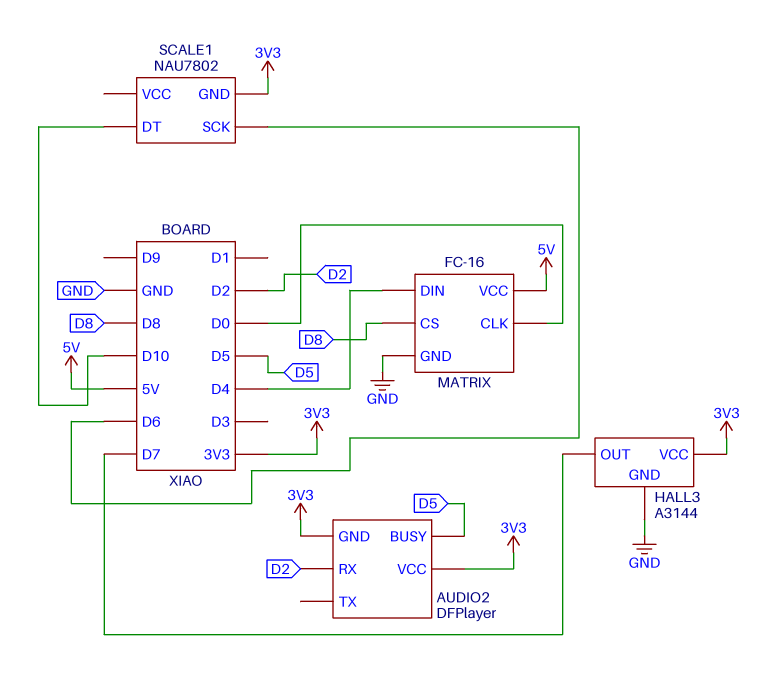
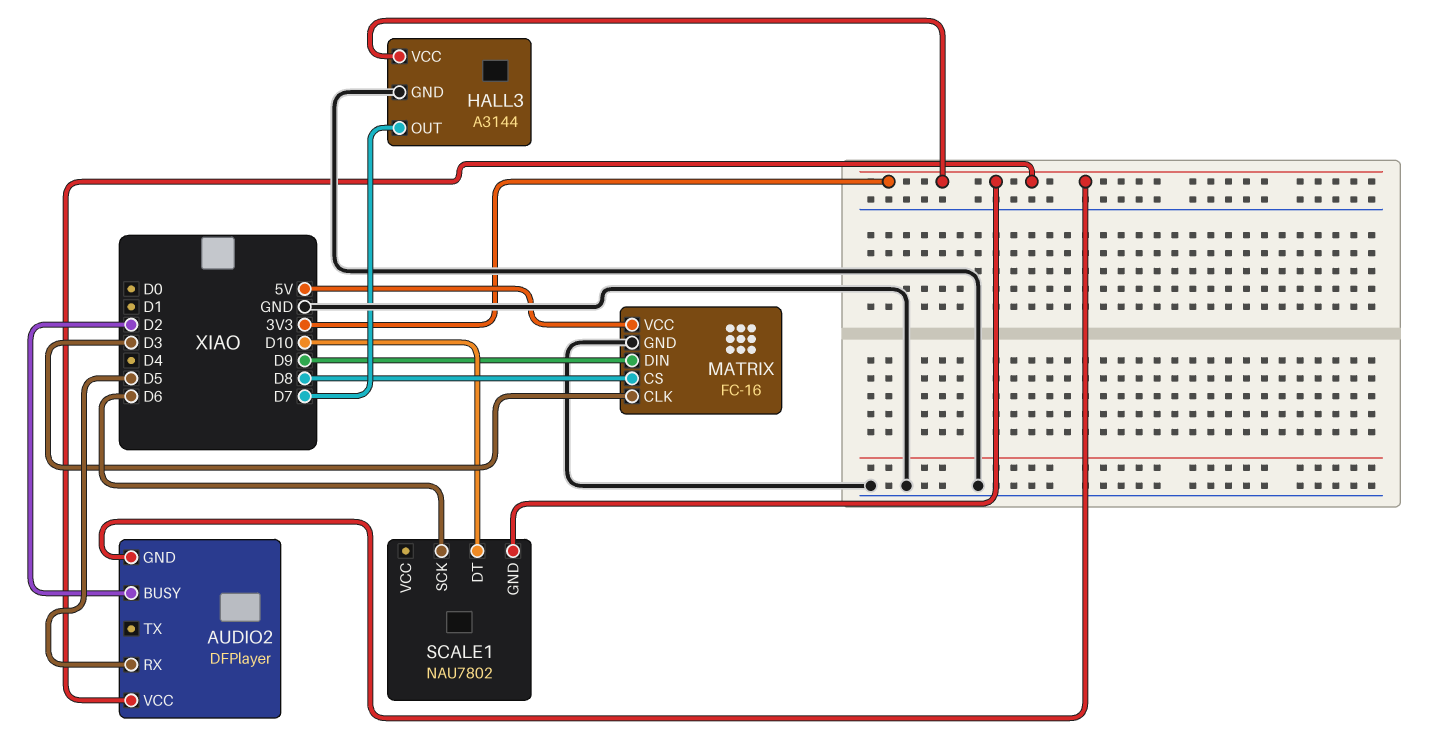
AUDIO2 pin BUSY: D5 -> D2
AUDIO2 pin RX: D2 -> D5
MATRIX pin CLK: D0 -> D3
MATRIX pin DIN: D4 -> D9

